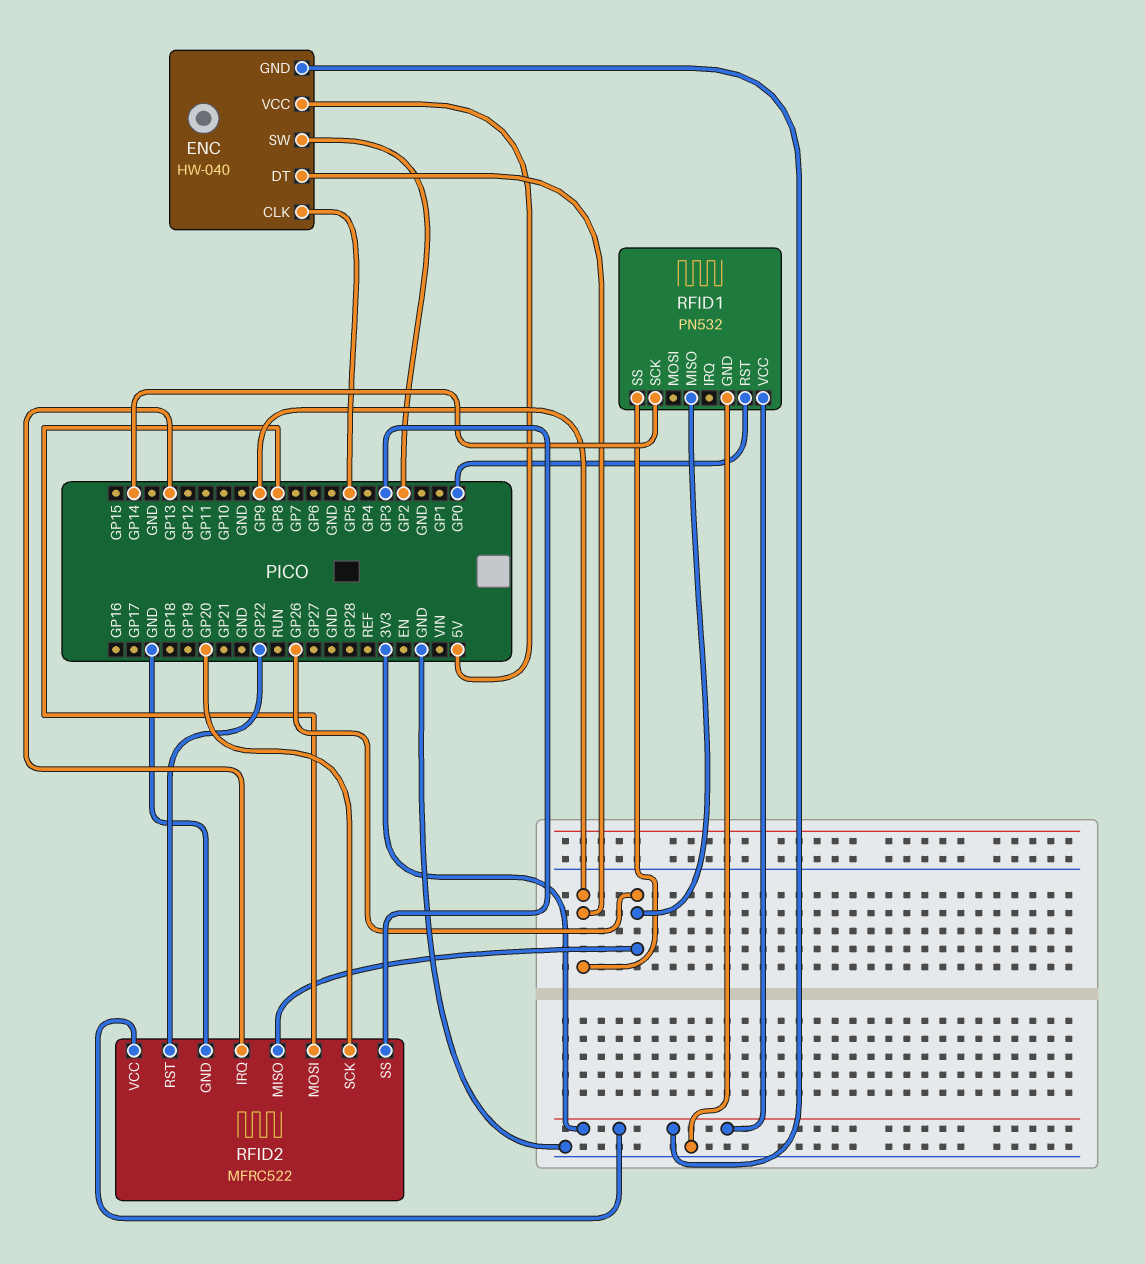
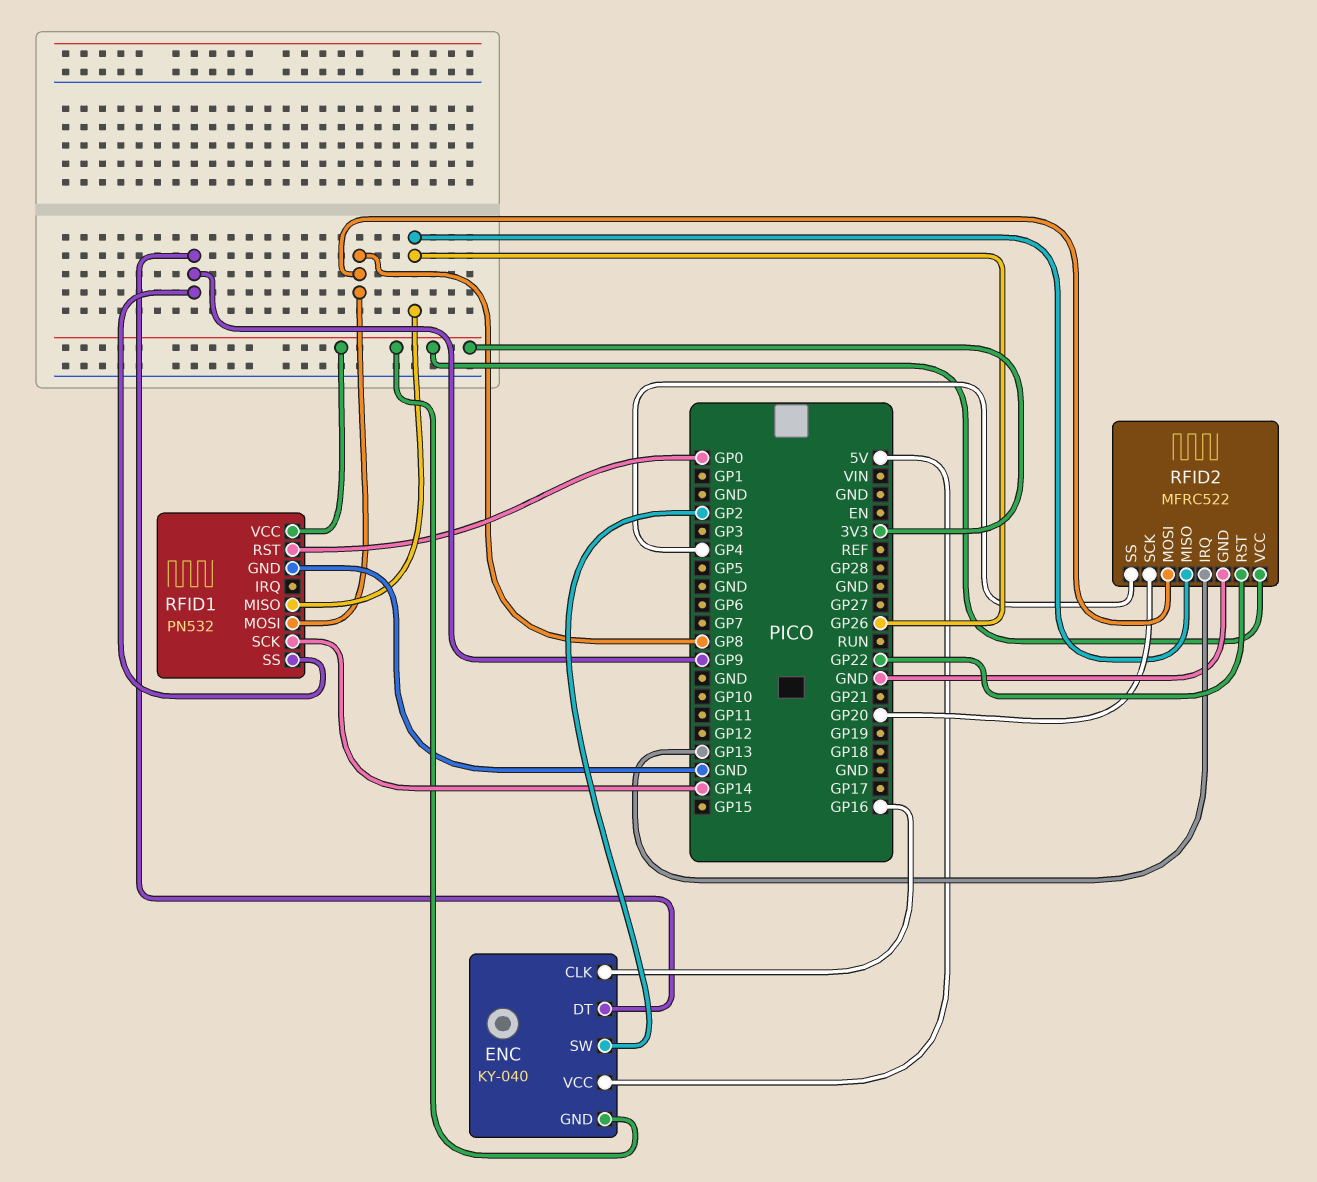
ENC: HW-040 -> KY-040
ENC pin CLK: GP5 -> GP16
RFID1 pin MOSI: none -> GP8
RFID2 pin SS: GP3 -> GP4

